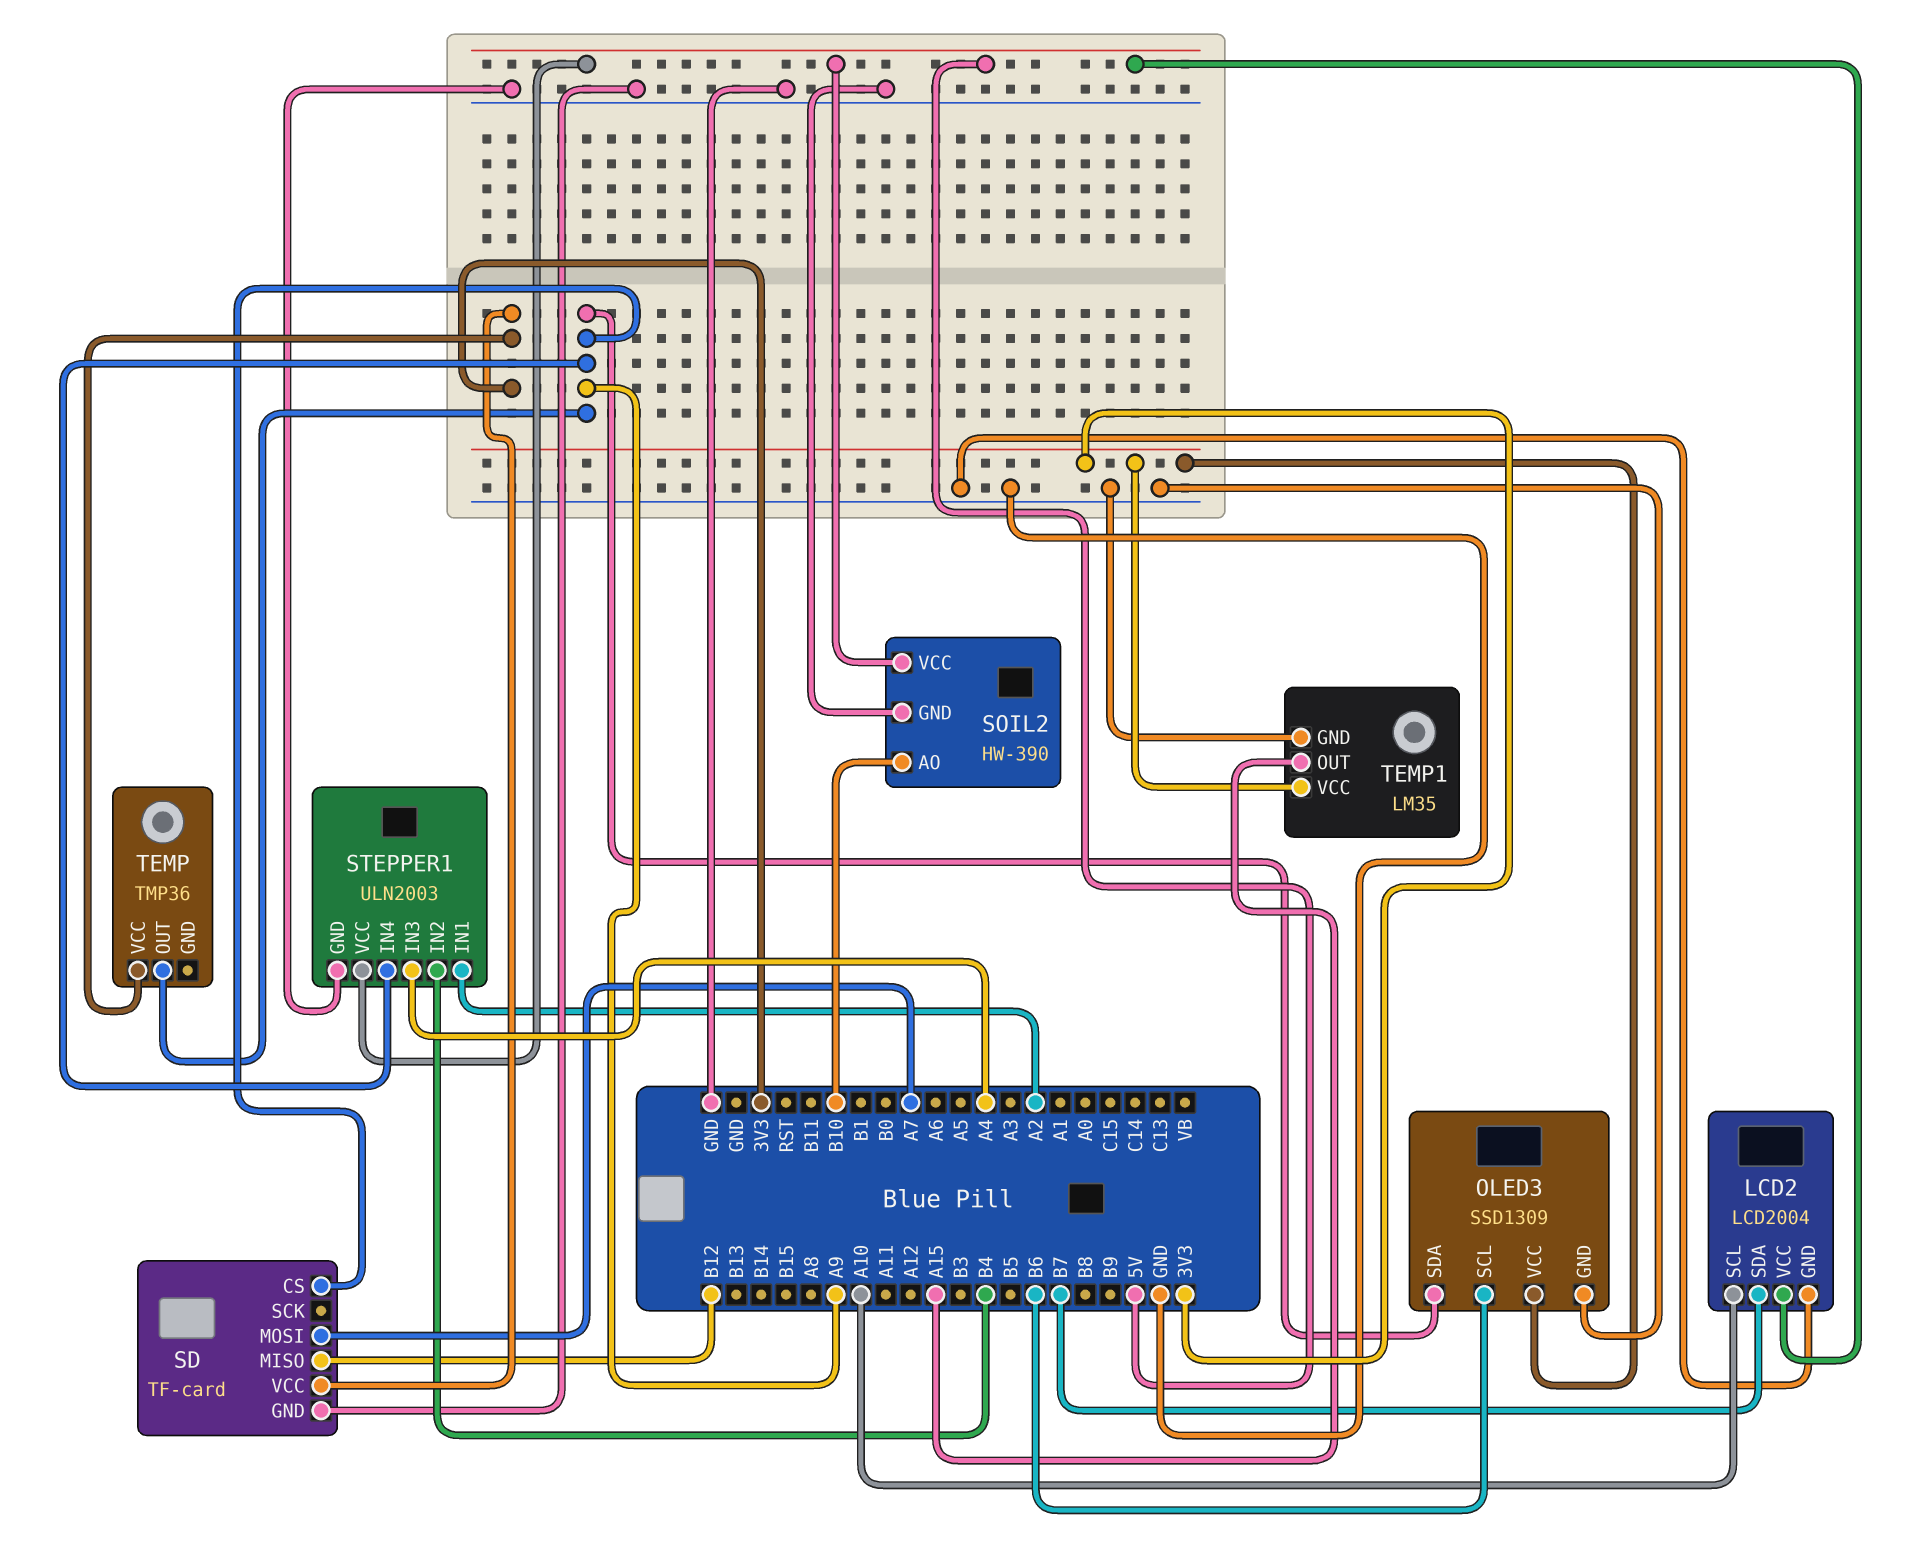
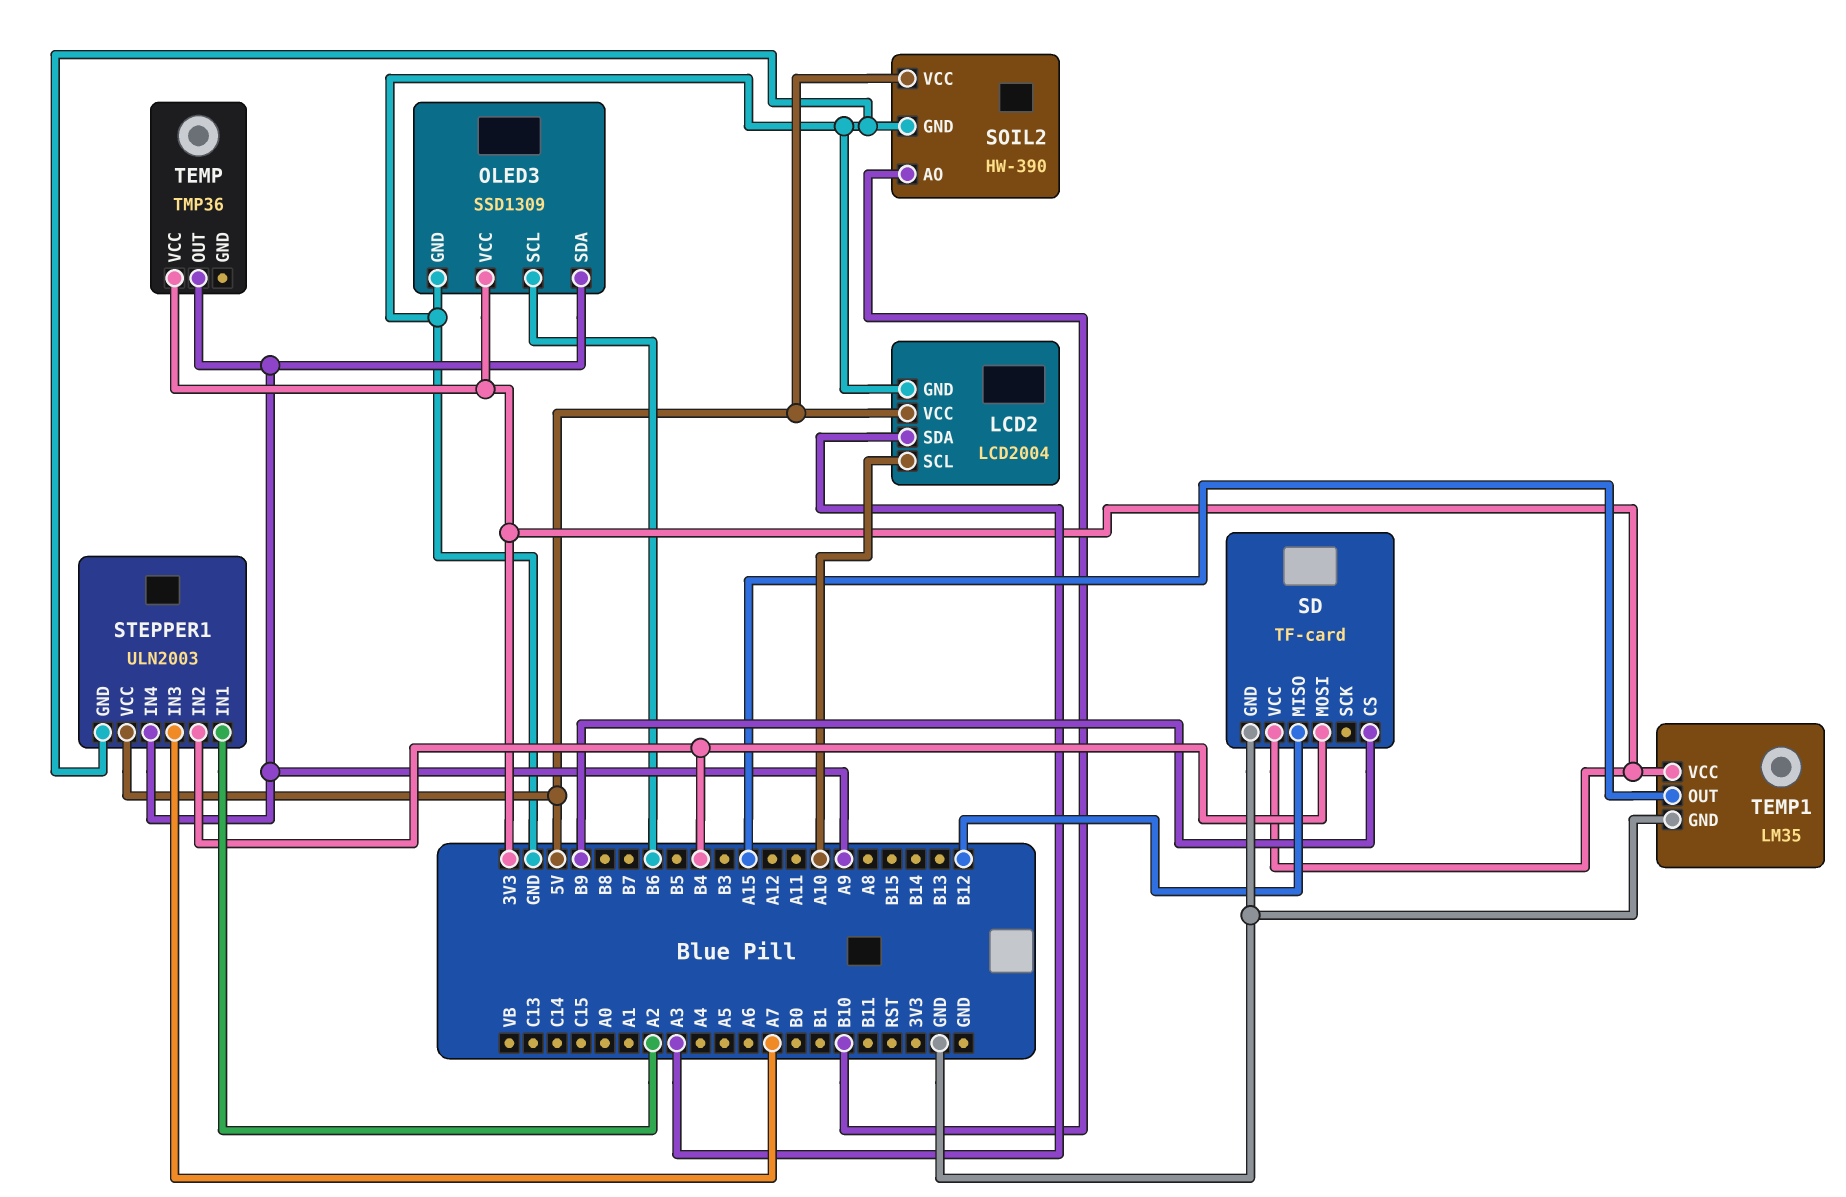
LCD2 pin SDA: B7 -> A3
SD pin CS: A9 -> B9
SD pin MOSI: A7 -> B4
STEPPER1 pin IN3: A4 -> A7

